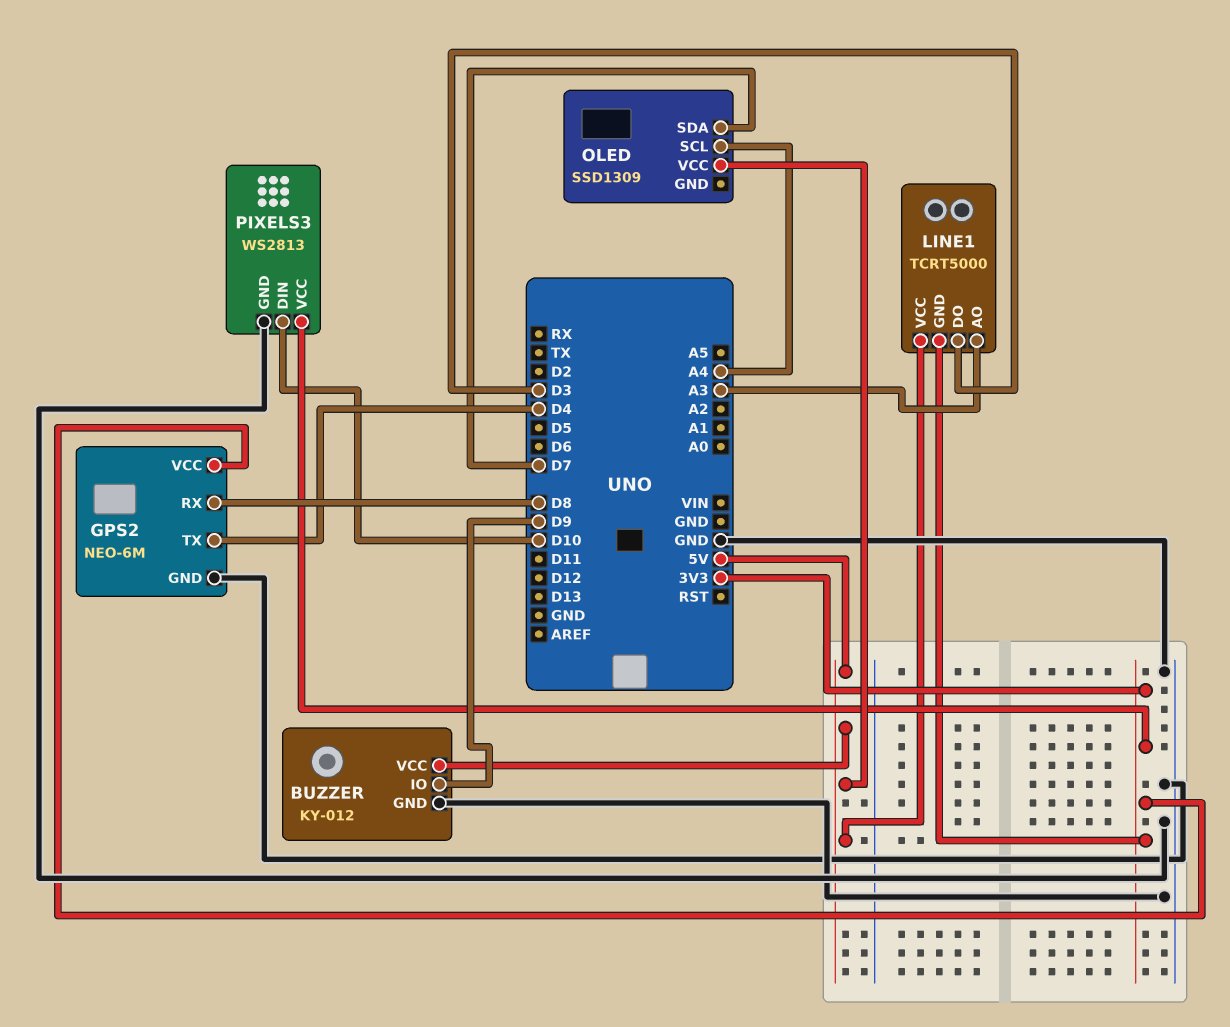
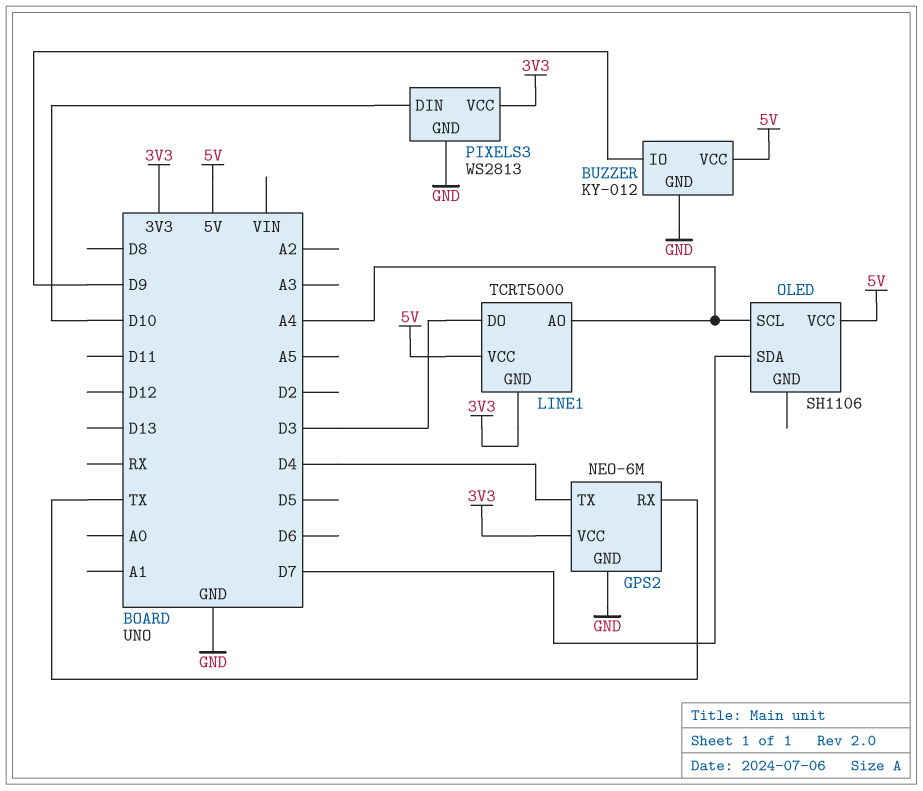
GPS2 pin RX: D8 -> TX
LINE1 pin AO: A3 -> A4
OLED: SSD1309 -> SH1106

